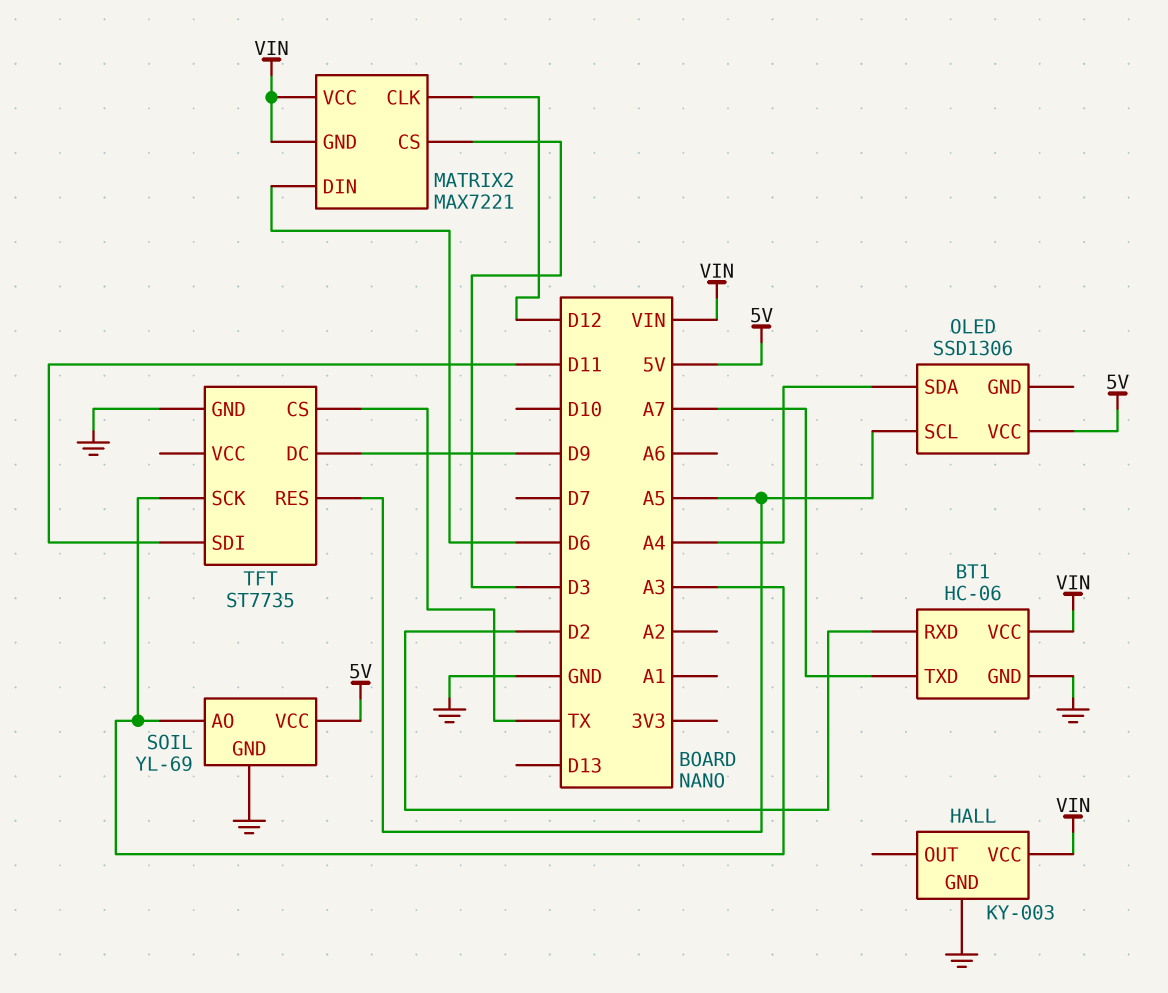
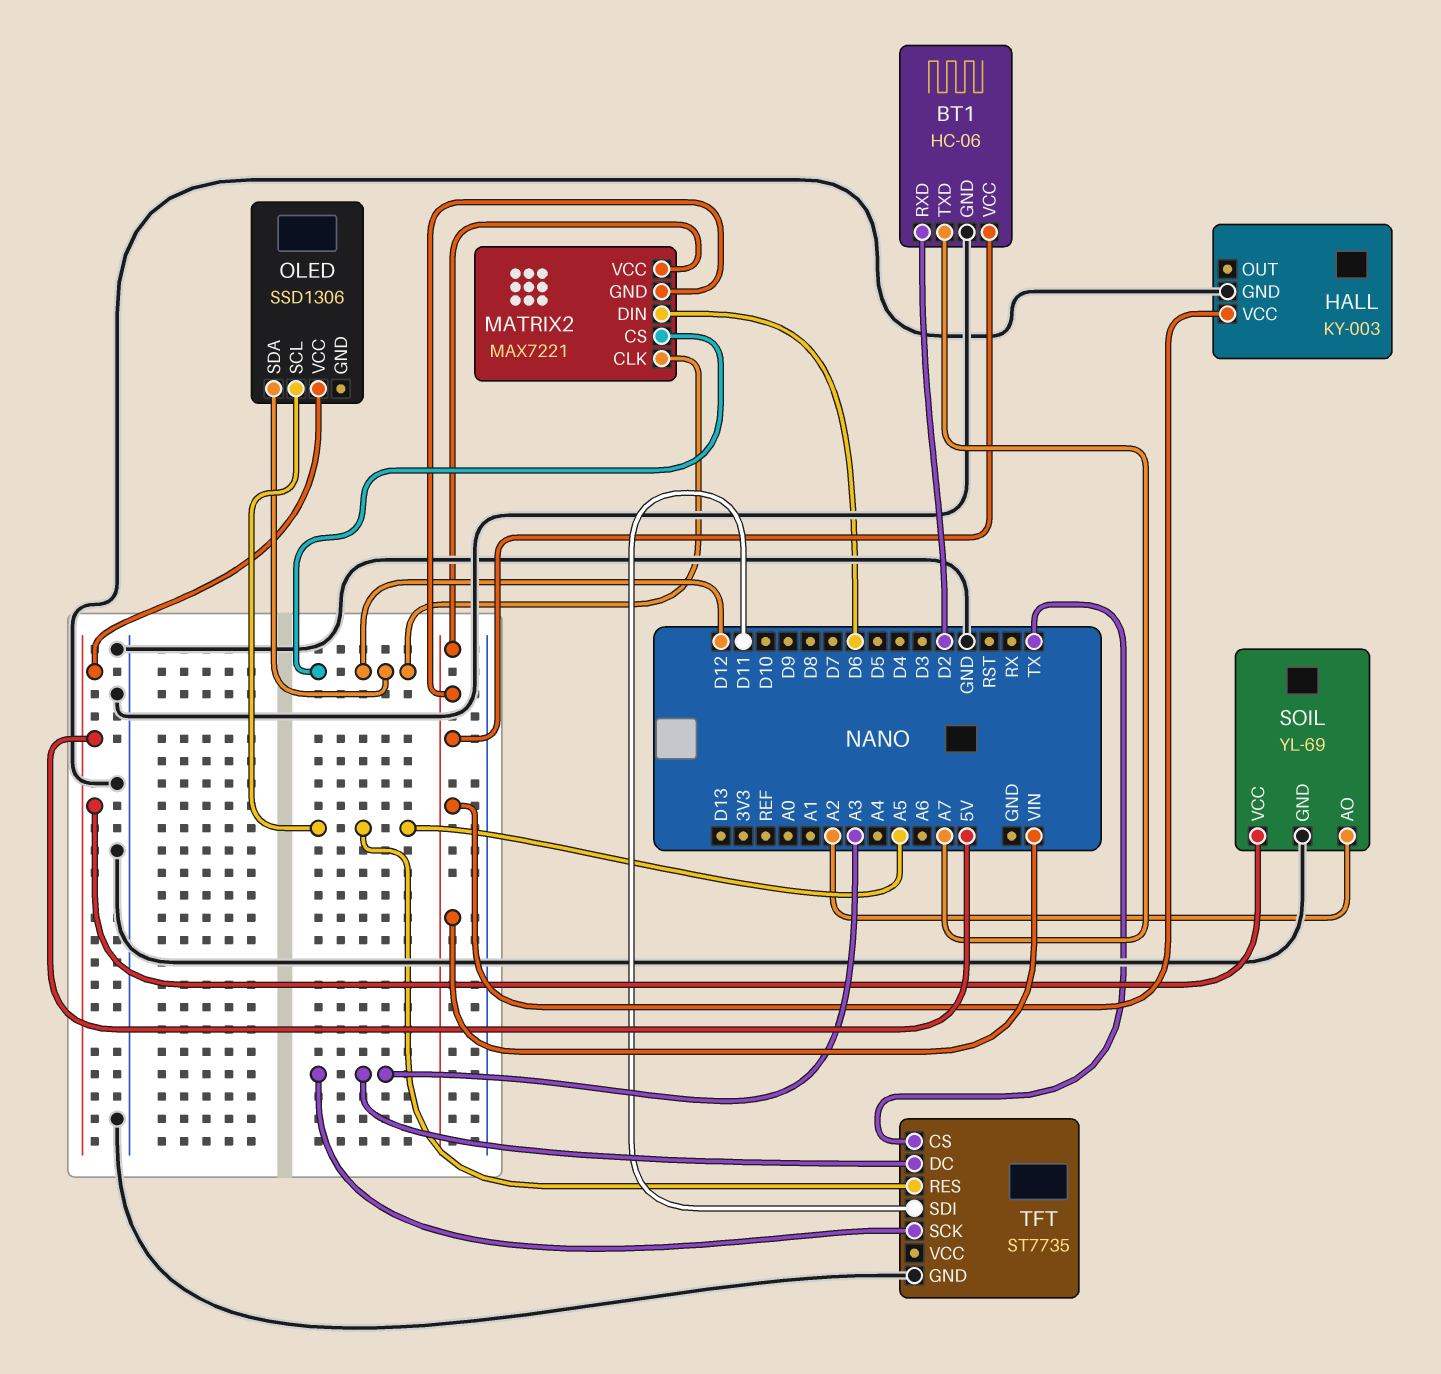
MATRIX2 pin CS: D3 -> D12
OLED pin SDA: A4 -> D12
SOIL pin AO: A3 -> A2
TFT pin DC: D9 -> A3

